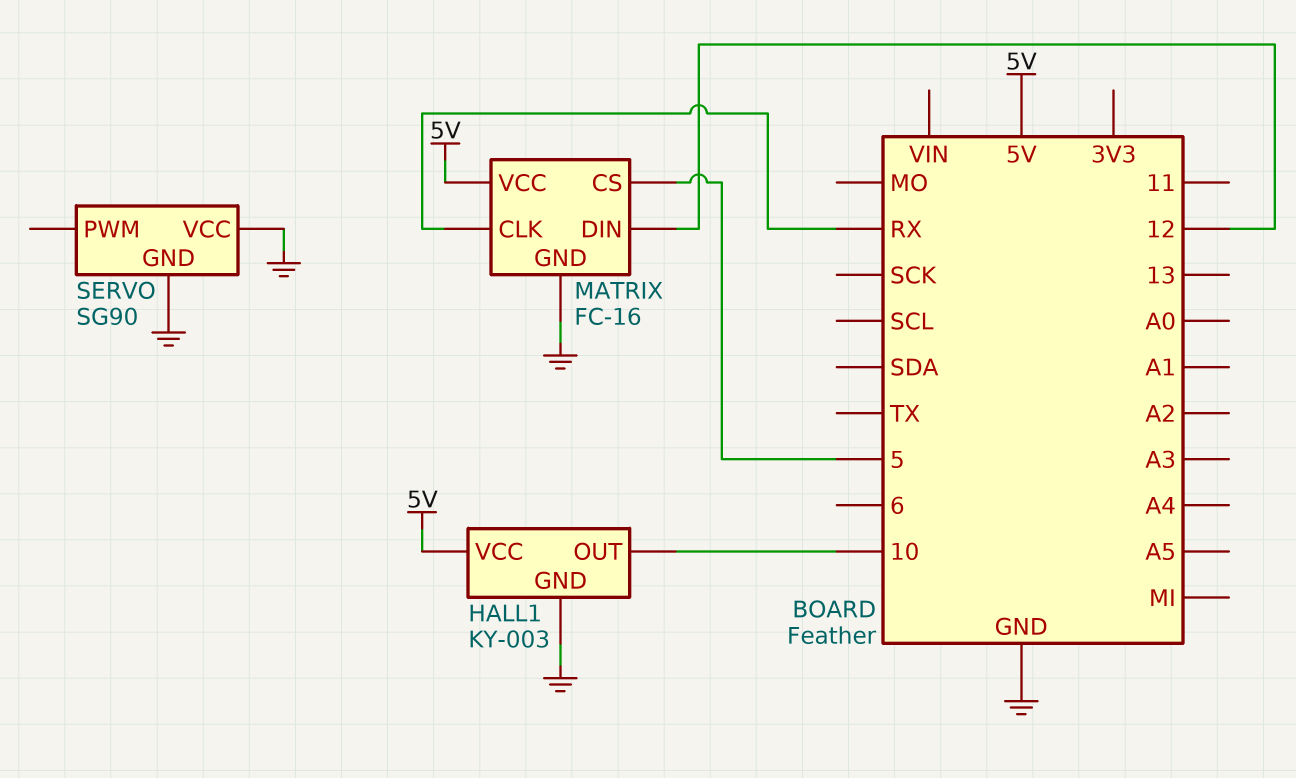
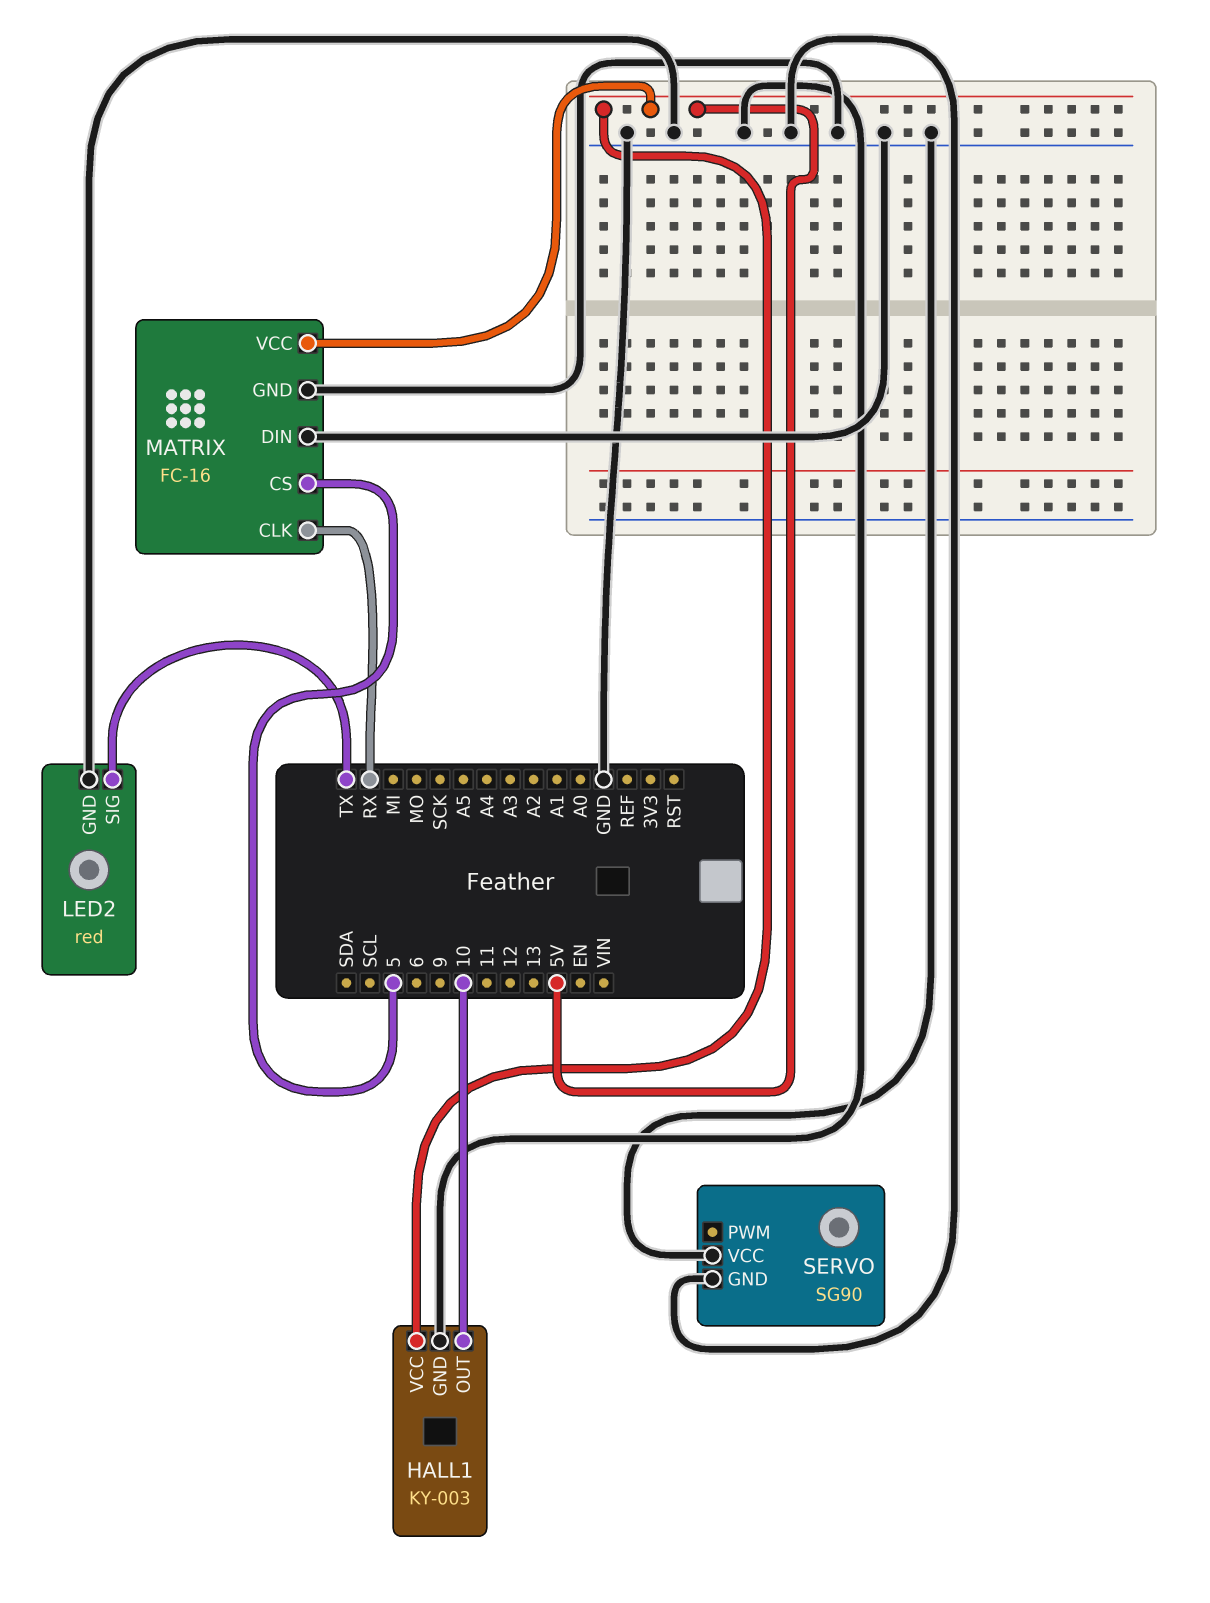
LED2: none -> red
LED2 pin GND: none -> GND
LED2 pin SIG: none -> TX
MATRIX pin DIN: 12 -> GND

